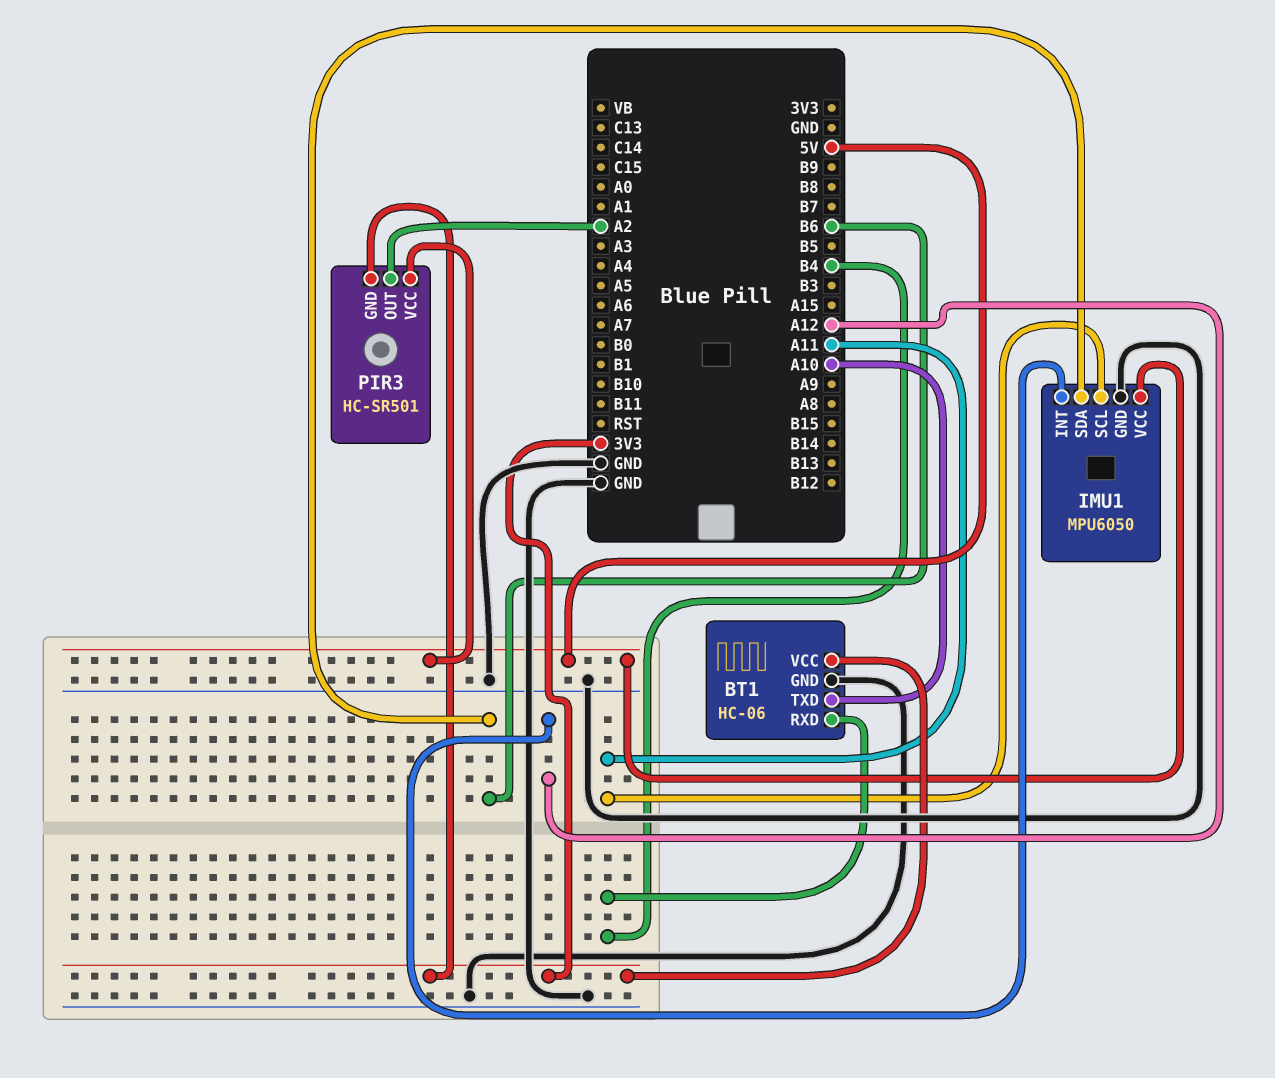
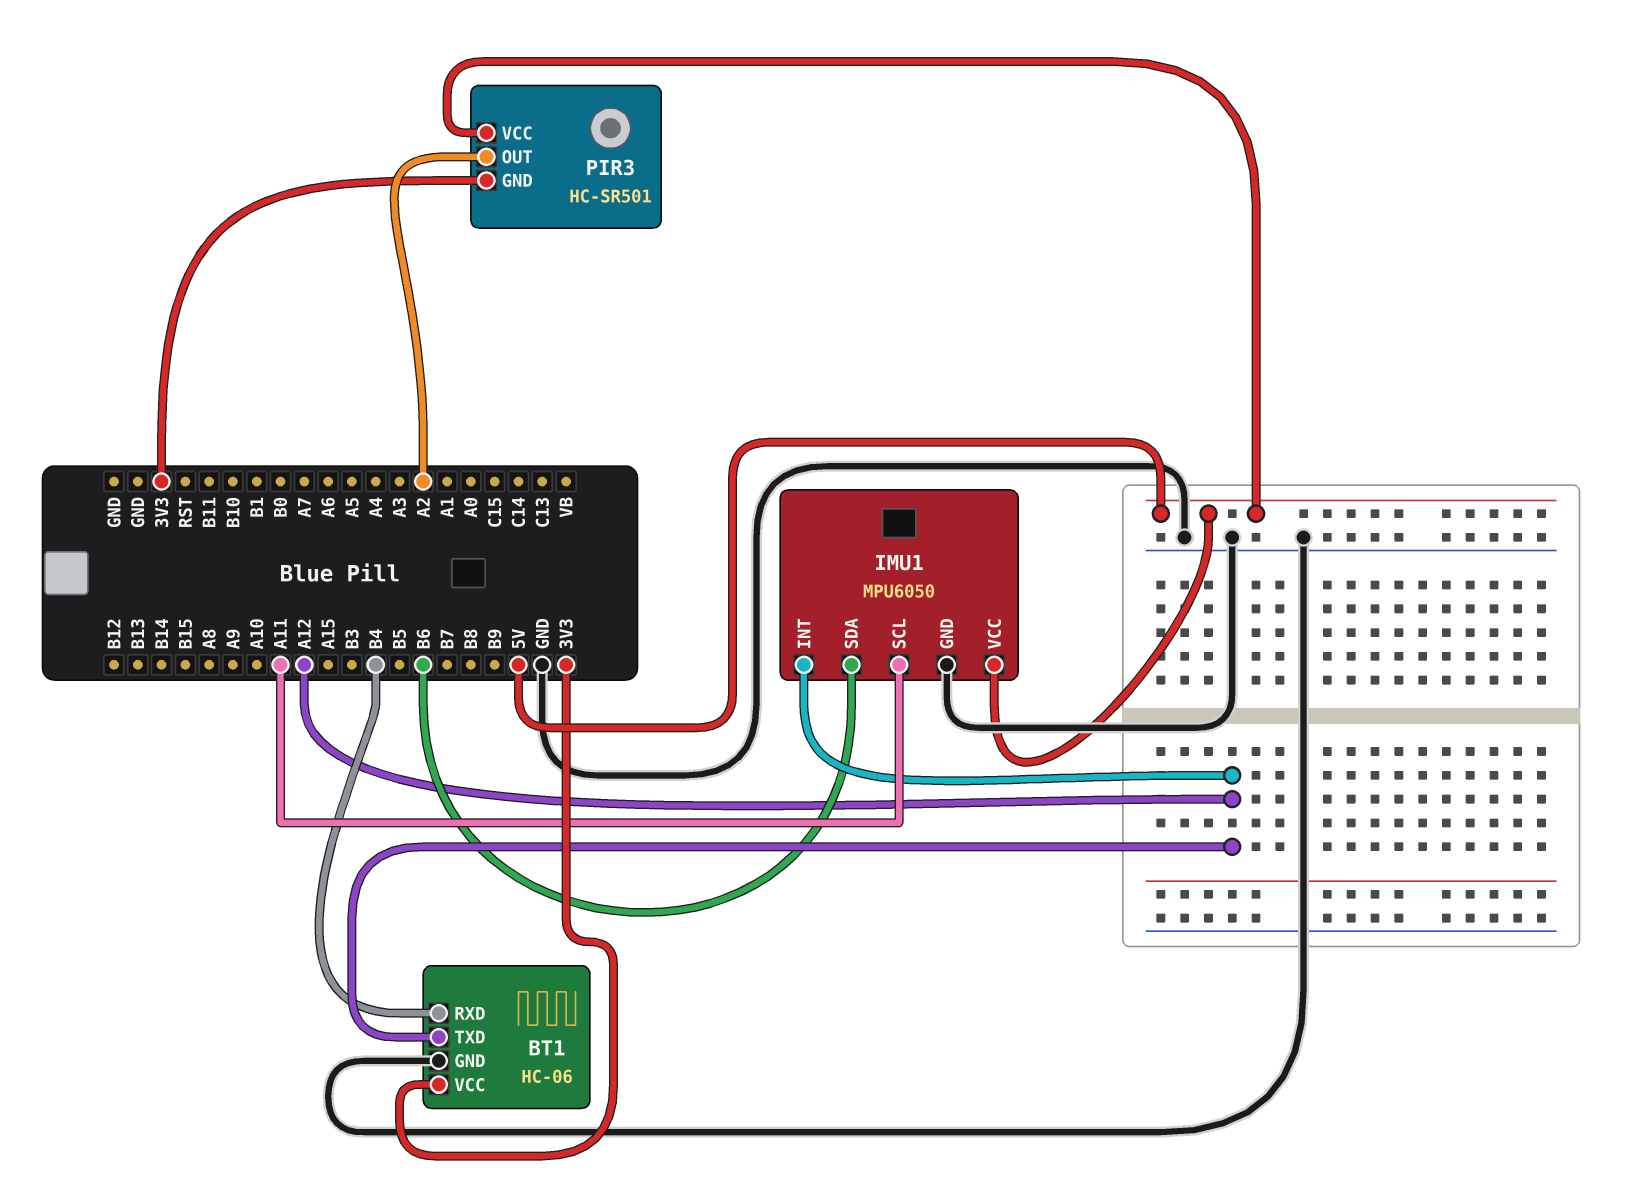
BT1 pin TXD: A10 -> A12

